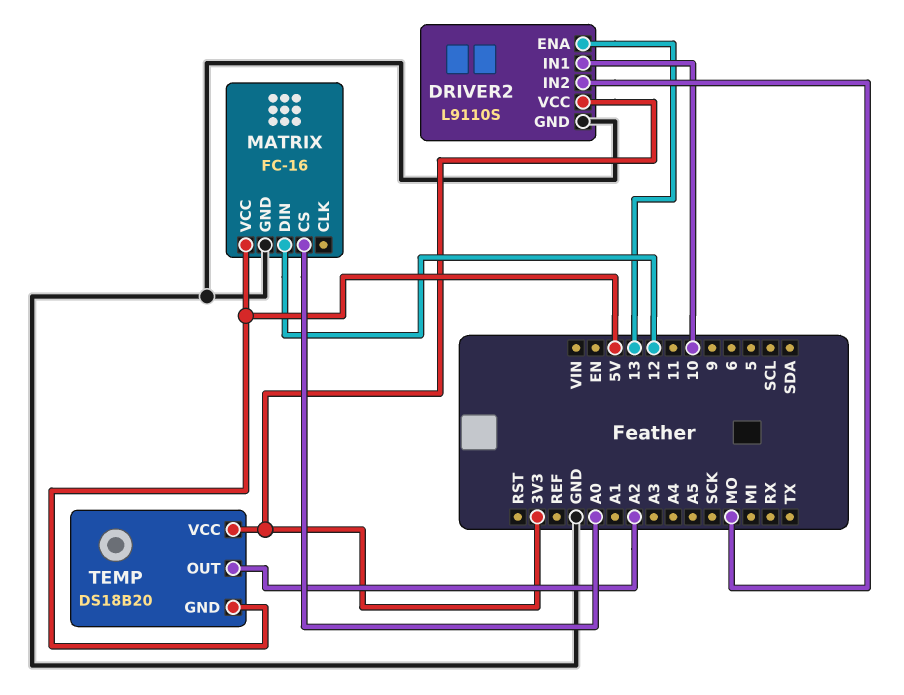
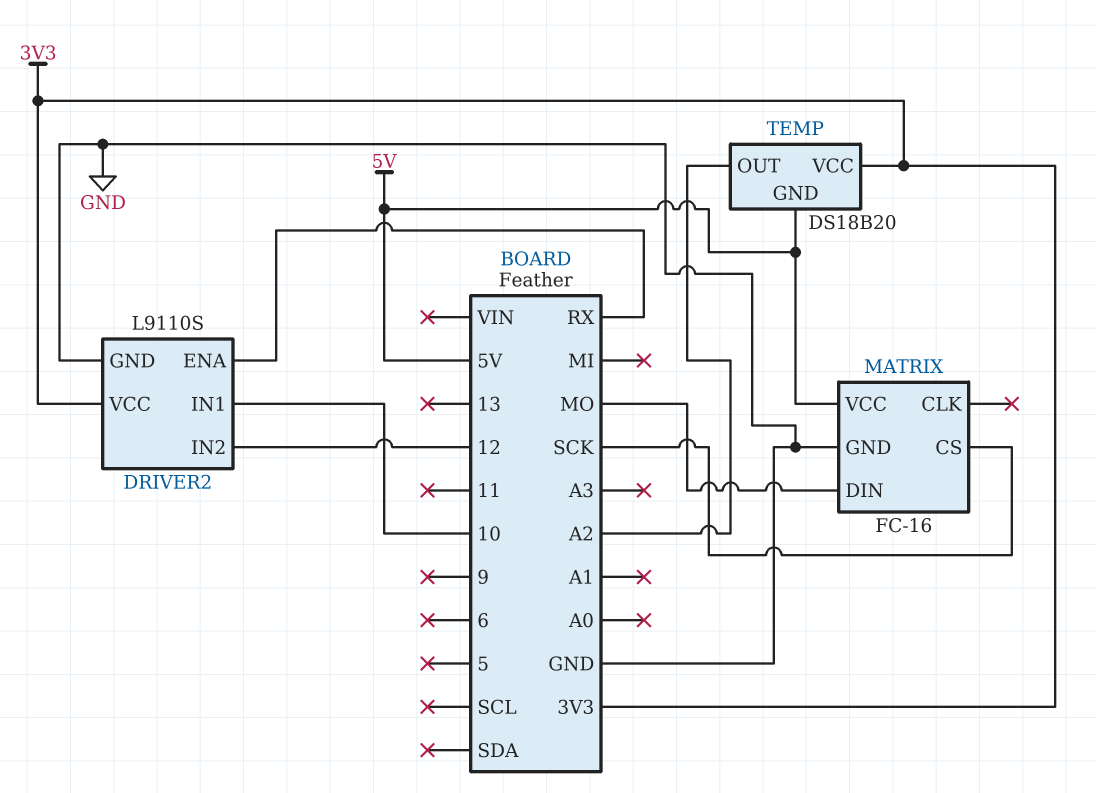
DRIVER2 pin ENA: 13 -> RX
DRIVER2 pin IN2: MO -> 12
MATRIX pin CS: A0 -> SCK
MATRIX pin DIN: 12 -> MO

